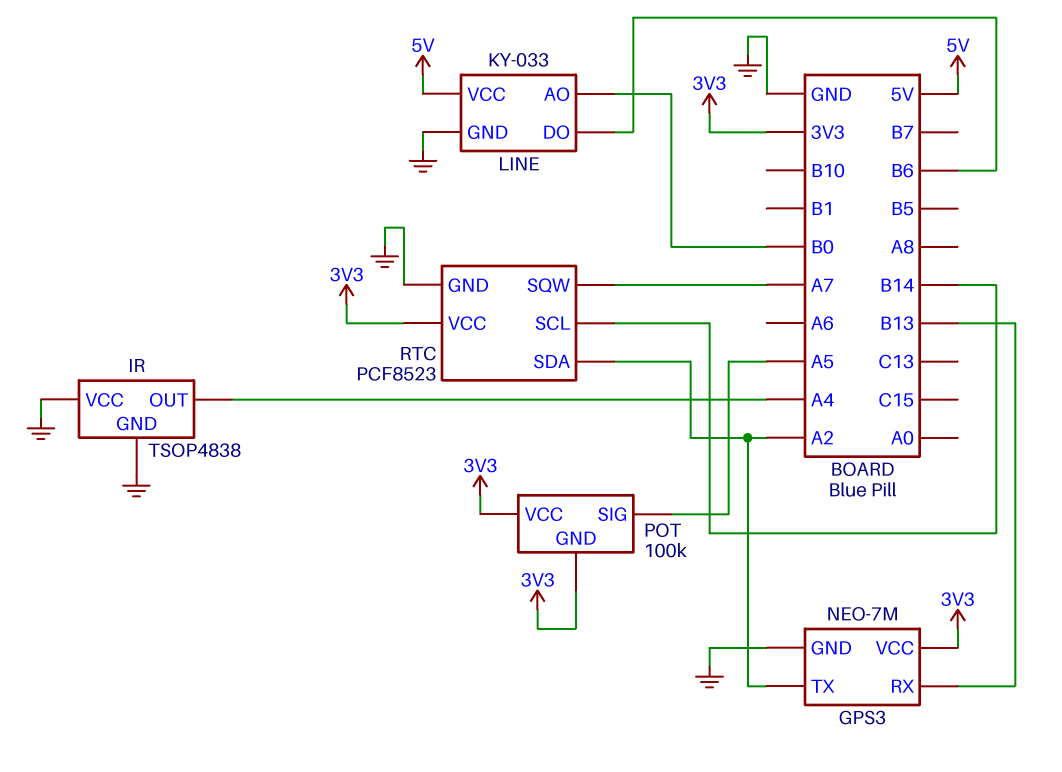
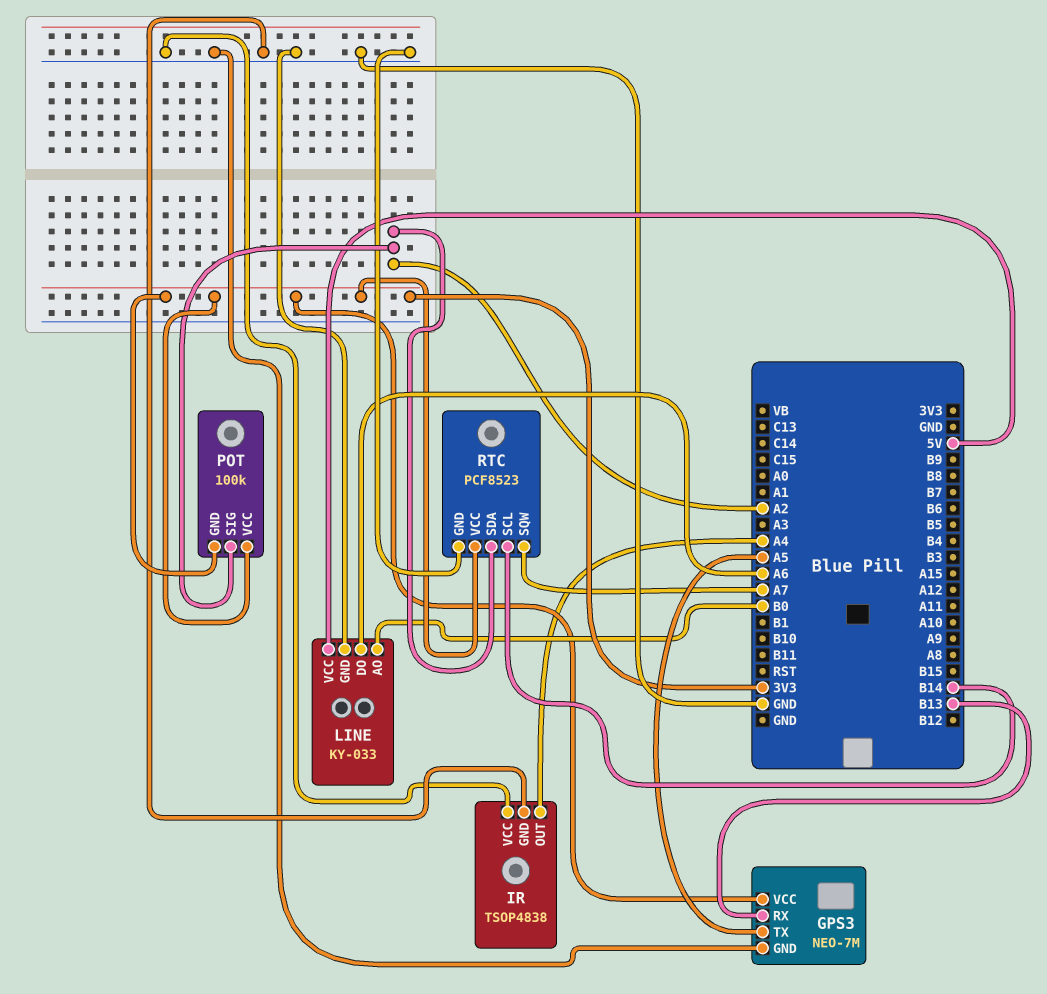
GPS3 pin TX: A2 -> A5
LINE pin DO: B6 -> A6
POT pin SIG: A5 -> A2

